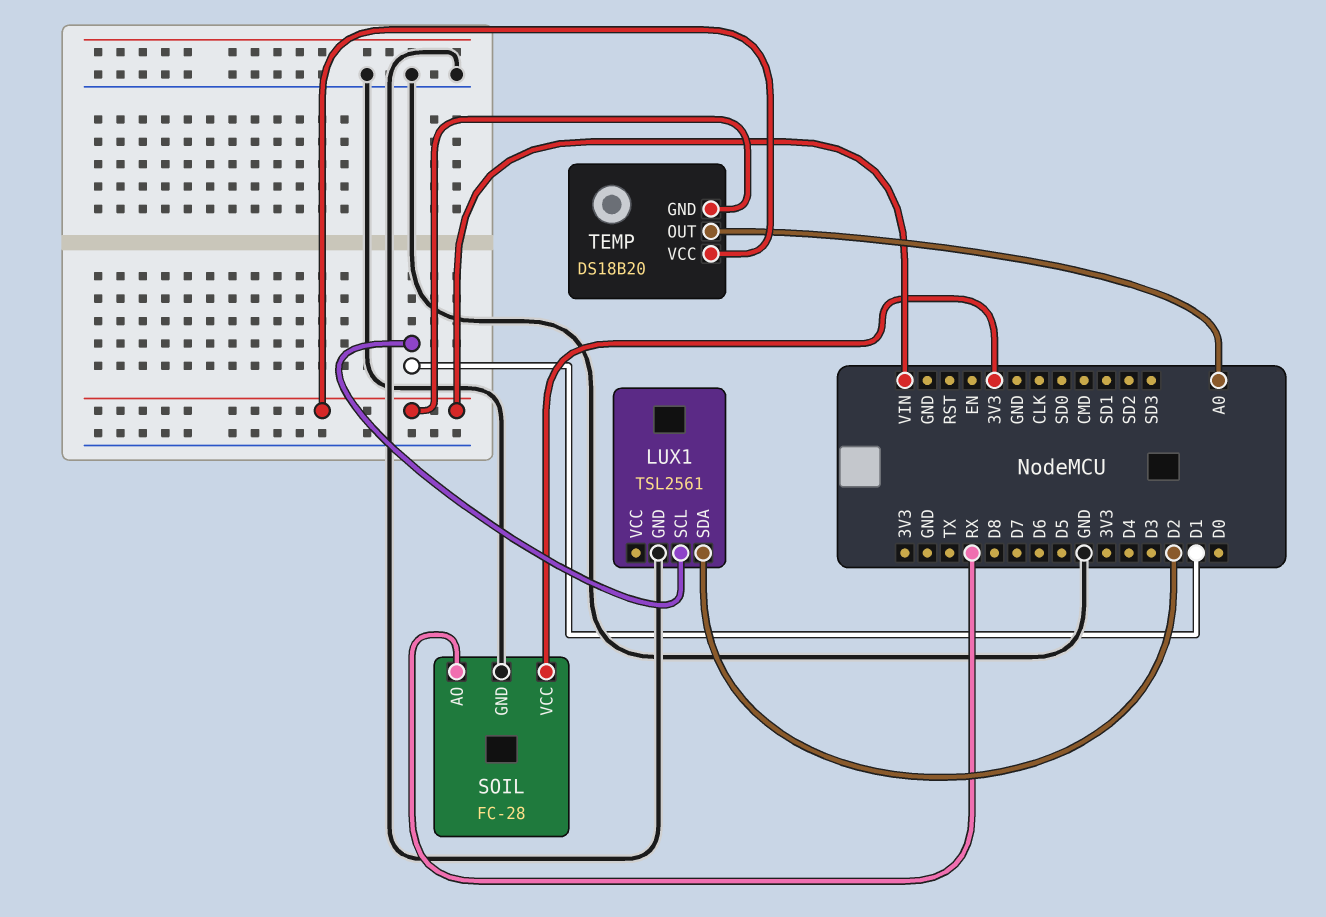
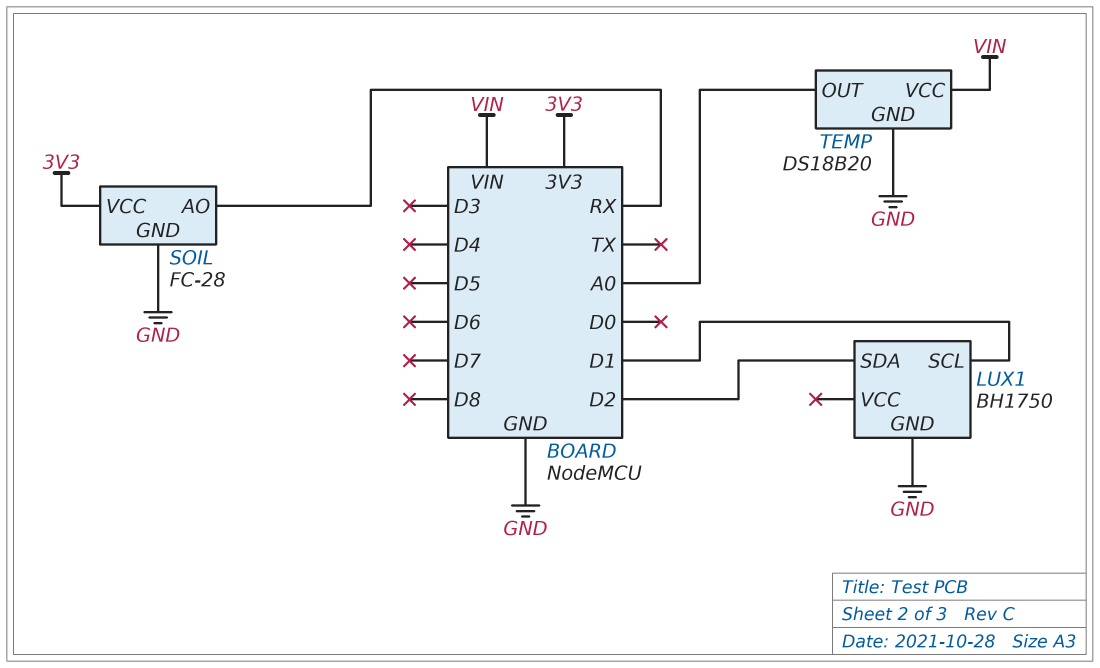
LUX1: TSL2561 -> BH1750
TEMP pin GND: VIN -> GND

